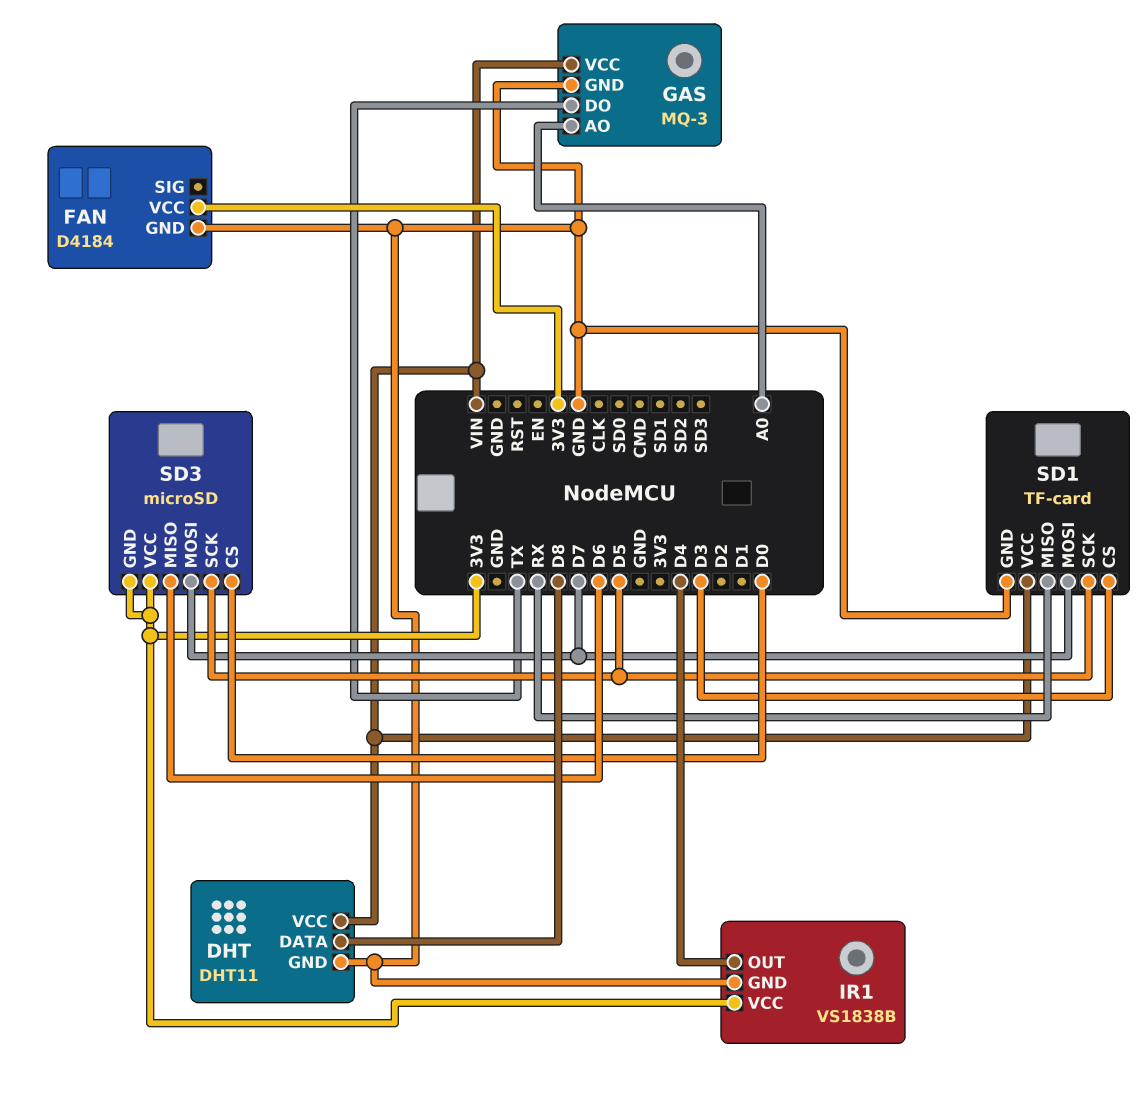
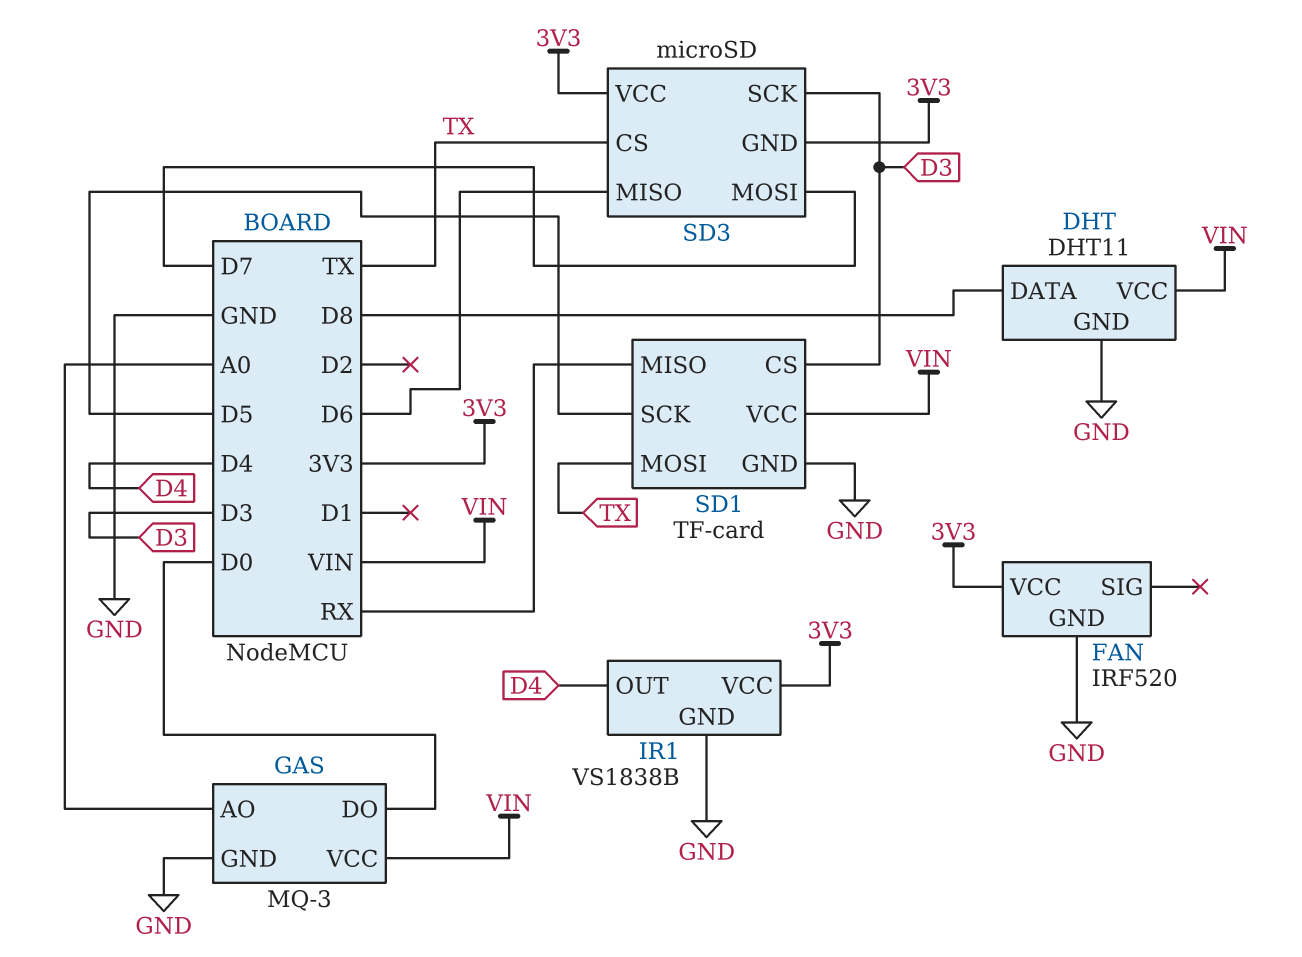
FAN: D4184 -> IRF520
GAS pin DO: TX -> D0
SD1 pin MOSI: D7 -> TX
SD3 pin CS: D0 -> TX
SD3 pin SCK: D5 -> D3

